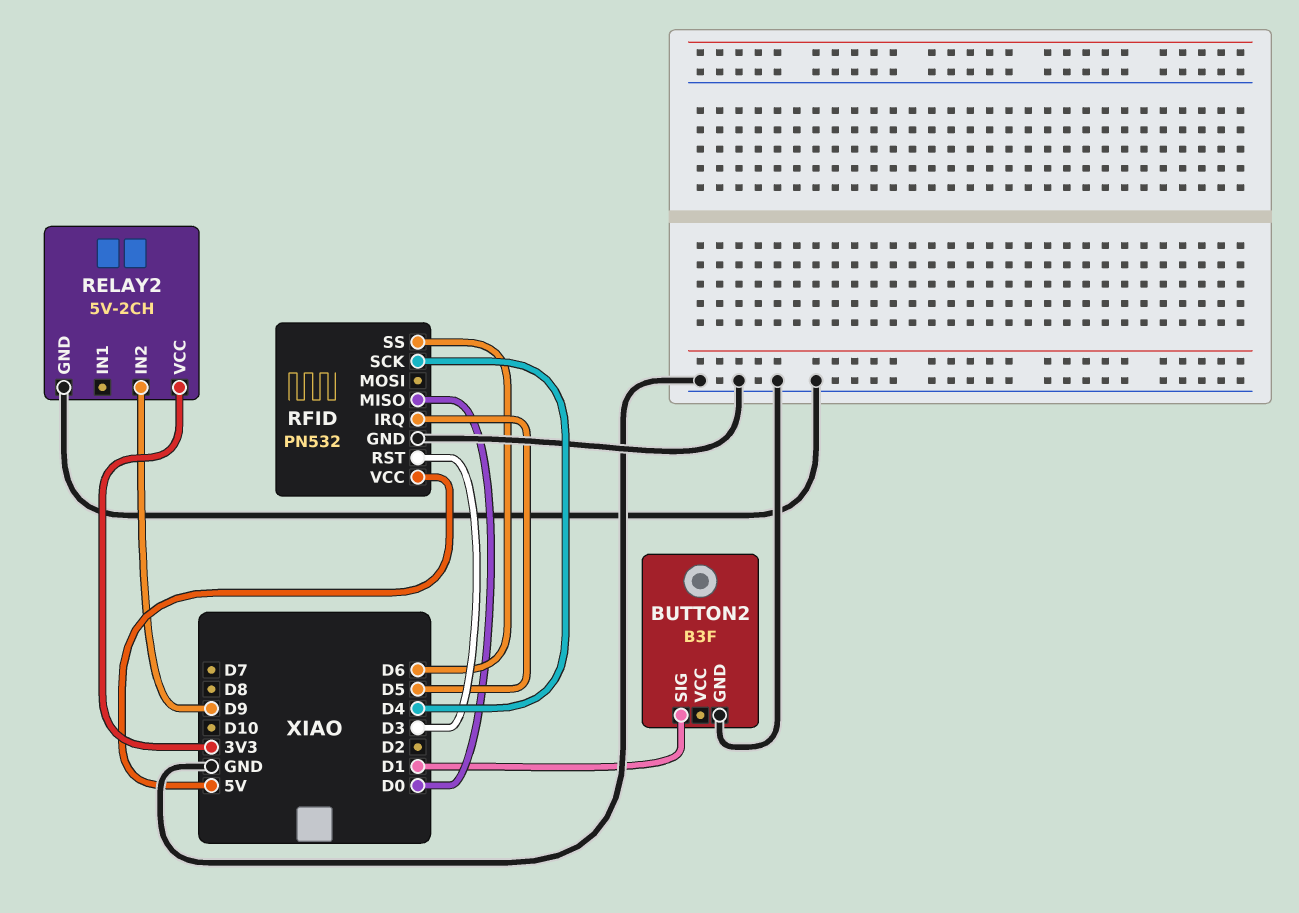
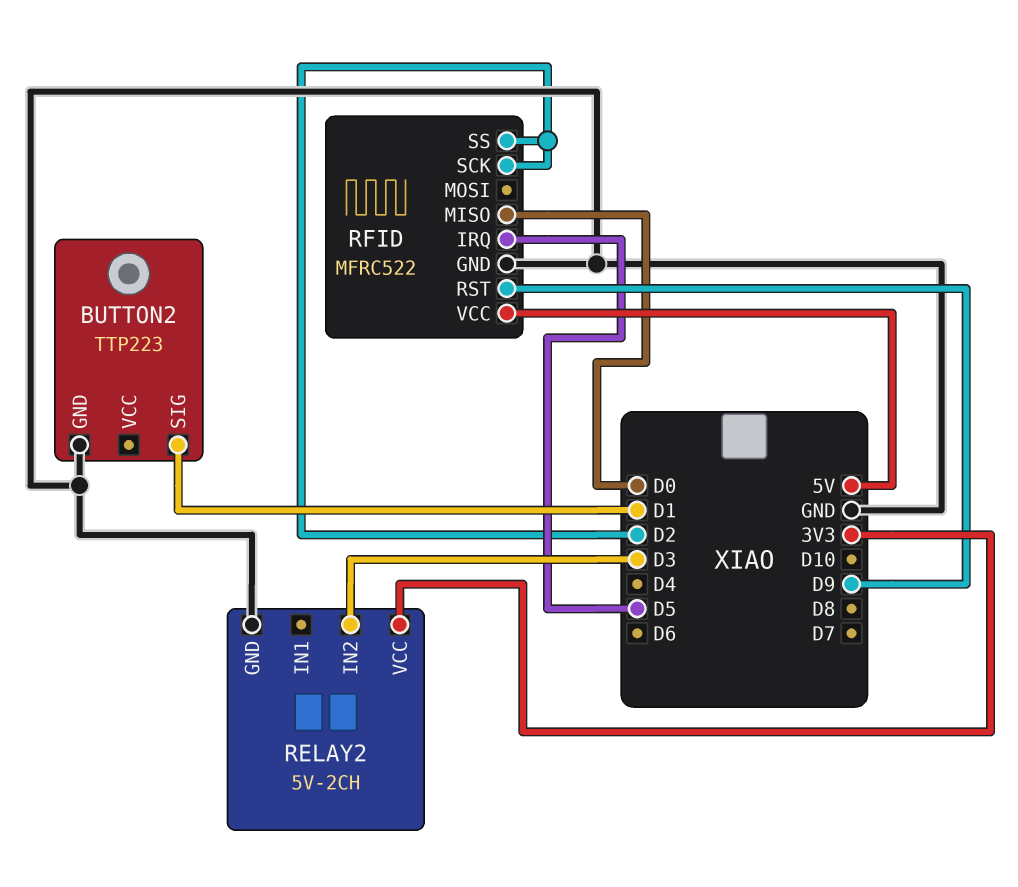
BUTTON2: B3F -> TTP223
RELAY2 pin IN2: D9 -> D3
RFID: PN532 -> MFRC522
RFID pin RST: D3 -> D9
RFID pin SCK: D4 -> D2
RFID pin SS: D6 -> D2

